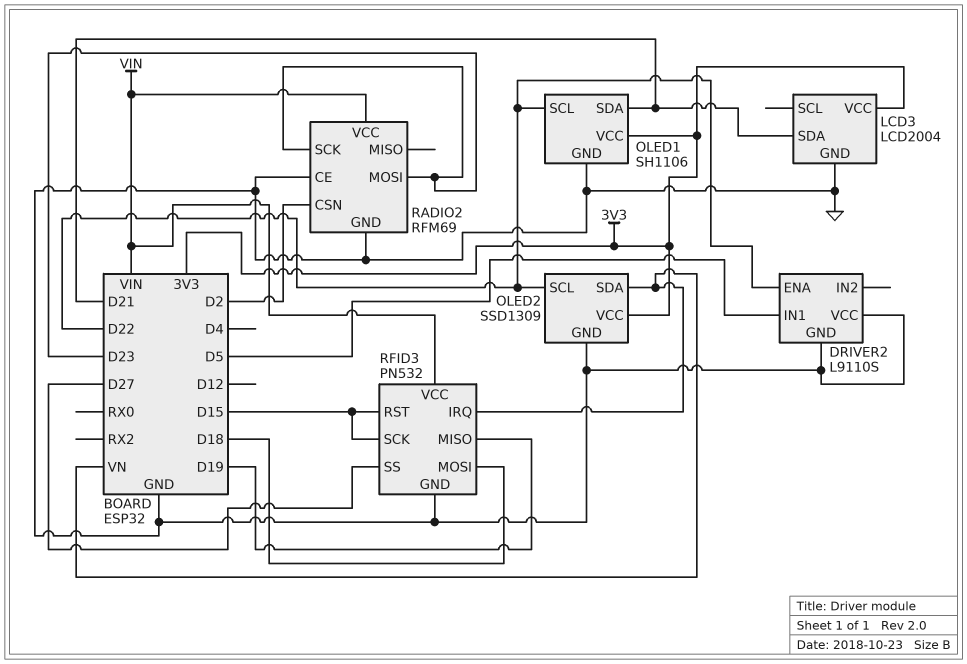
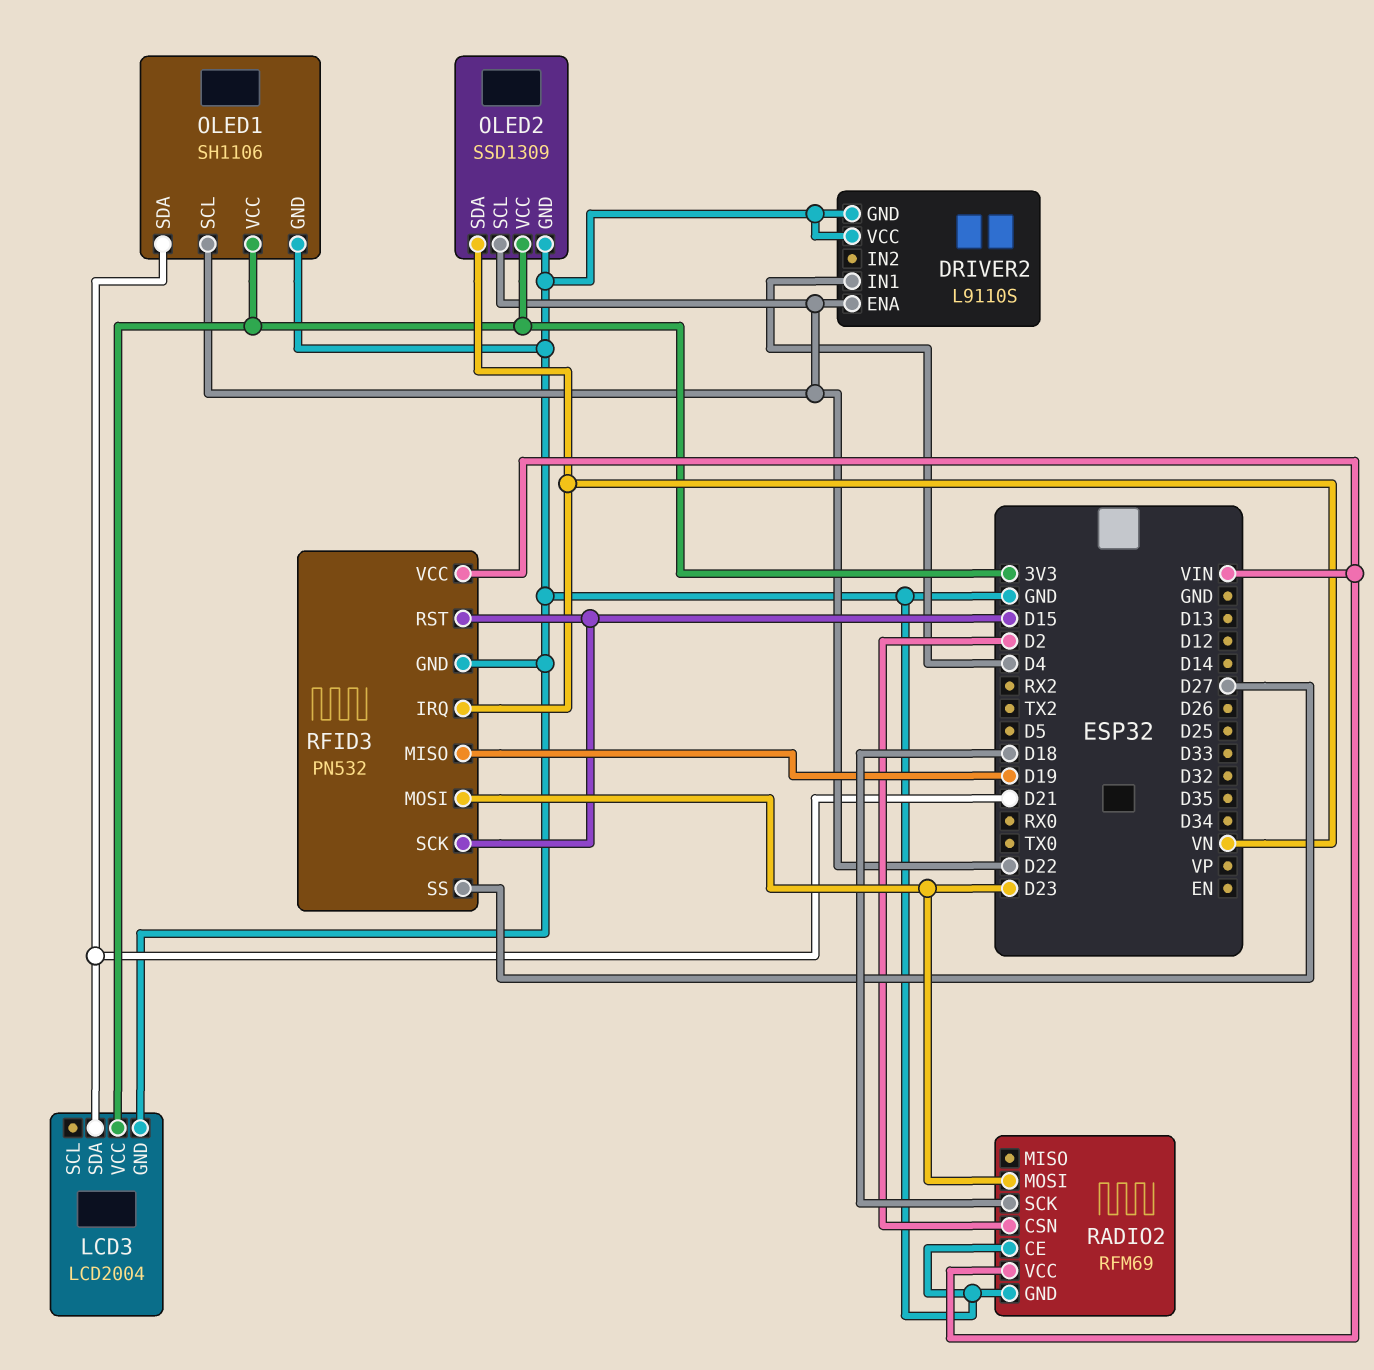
DRIVER2 pin IN1: D5 -> D4
RADIO2 pin SCK: D23 -> D18
RFID3 pin MOSI: D18 -> D23

